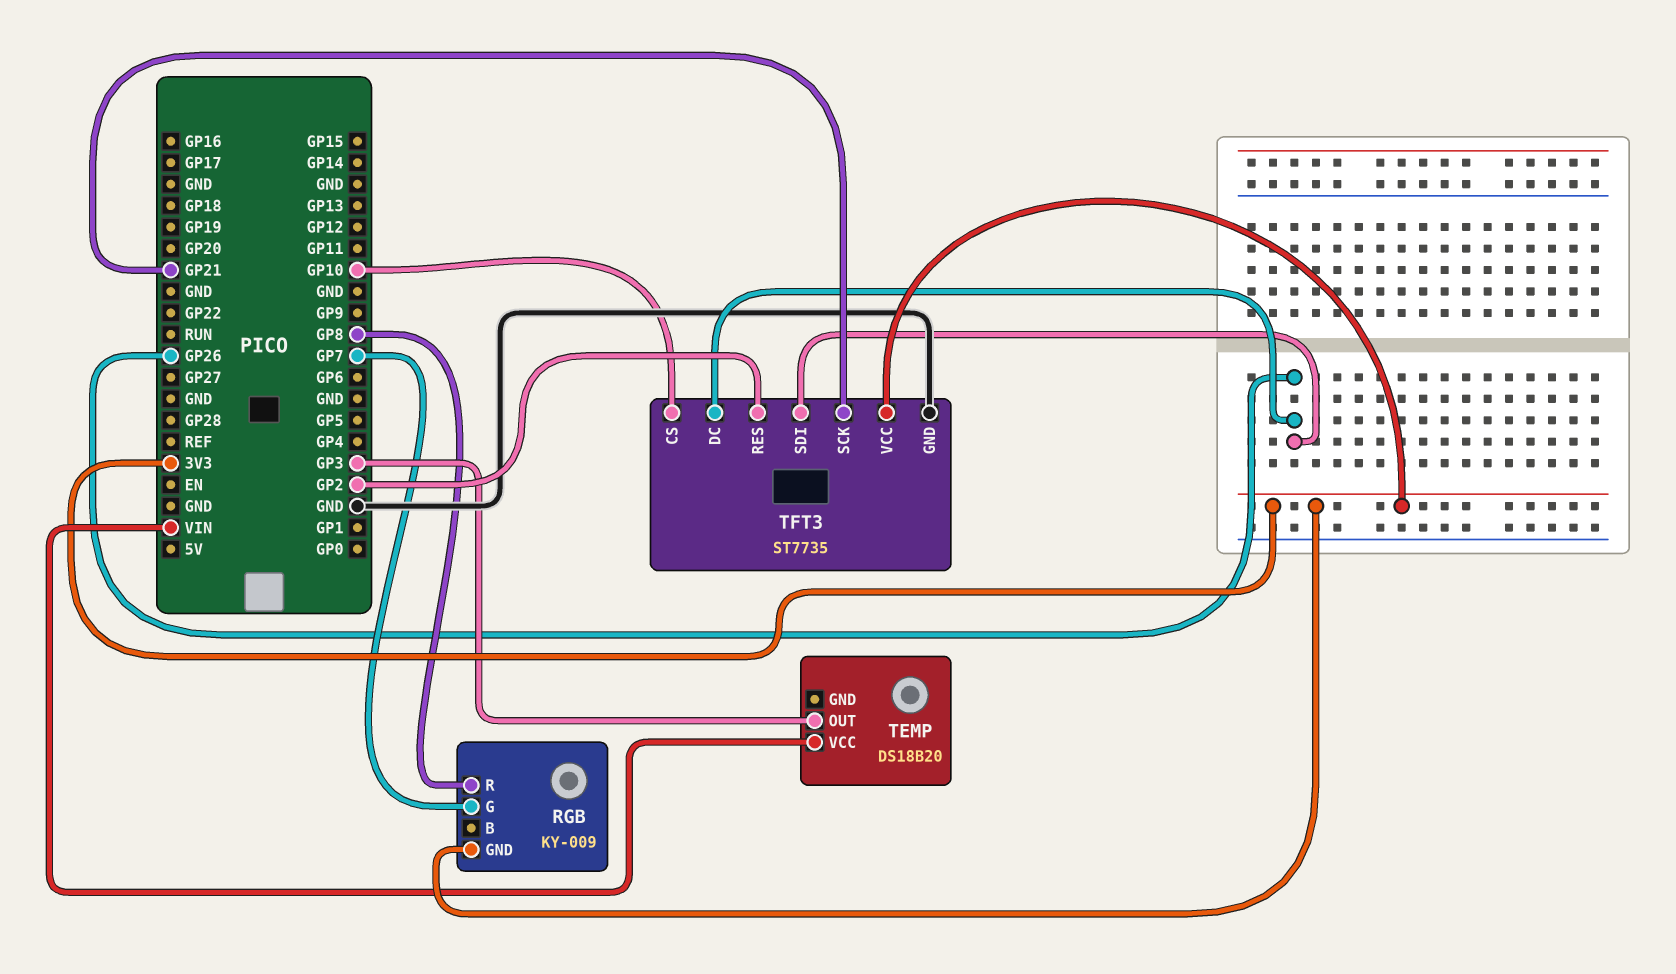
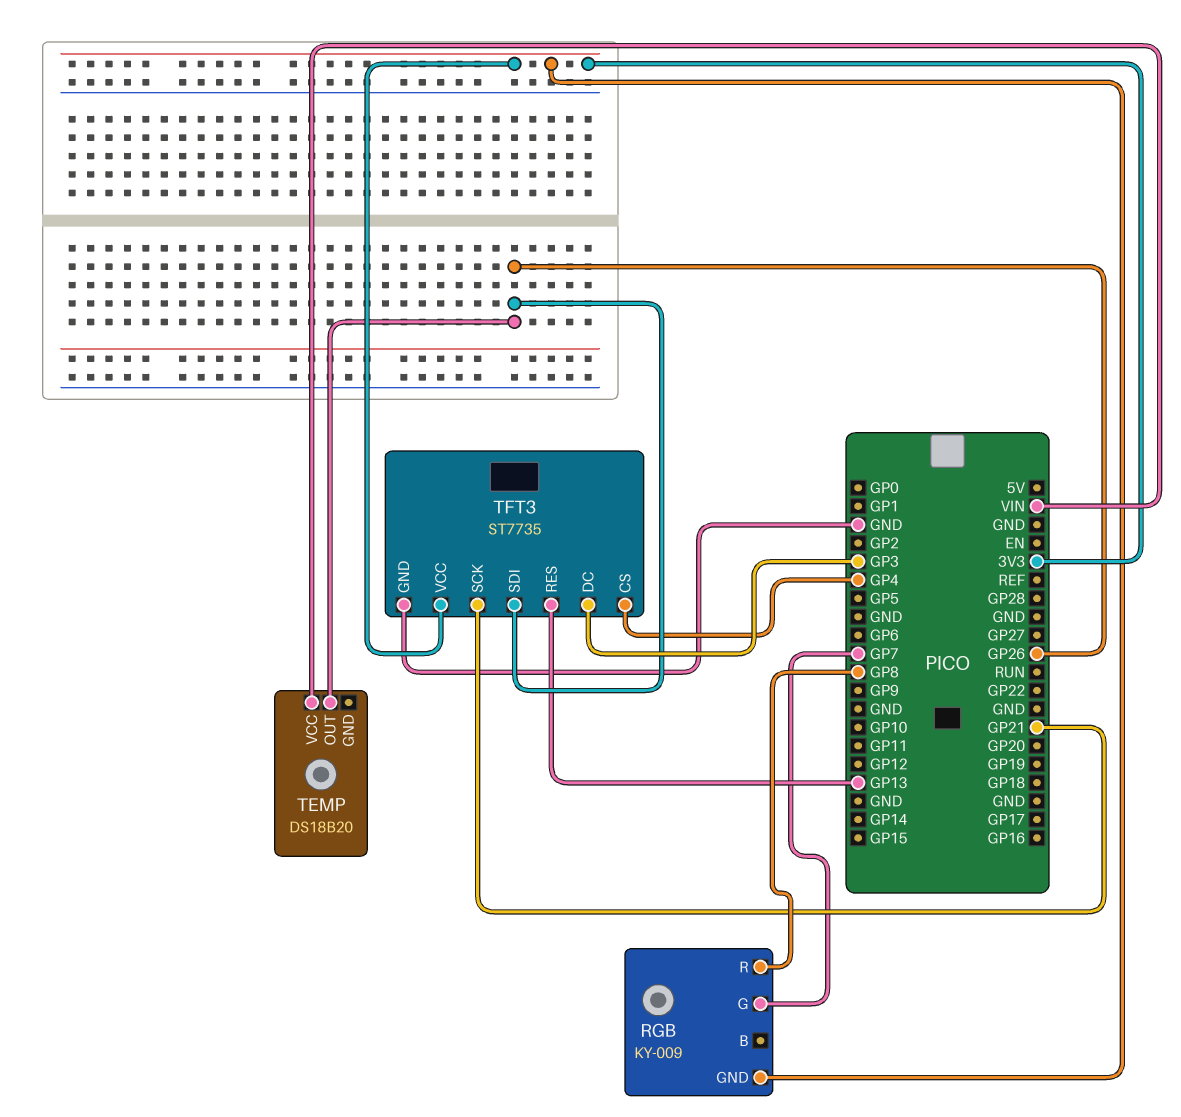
TEMP pin OUT: GP3 -> GP26
TFT3 pin CS: GP10 -> GP4
TFT3 pin DC: GP26 -> GP3
TFT3 pin RES: GP2 -> GP13

